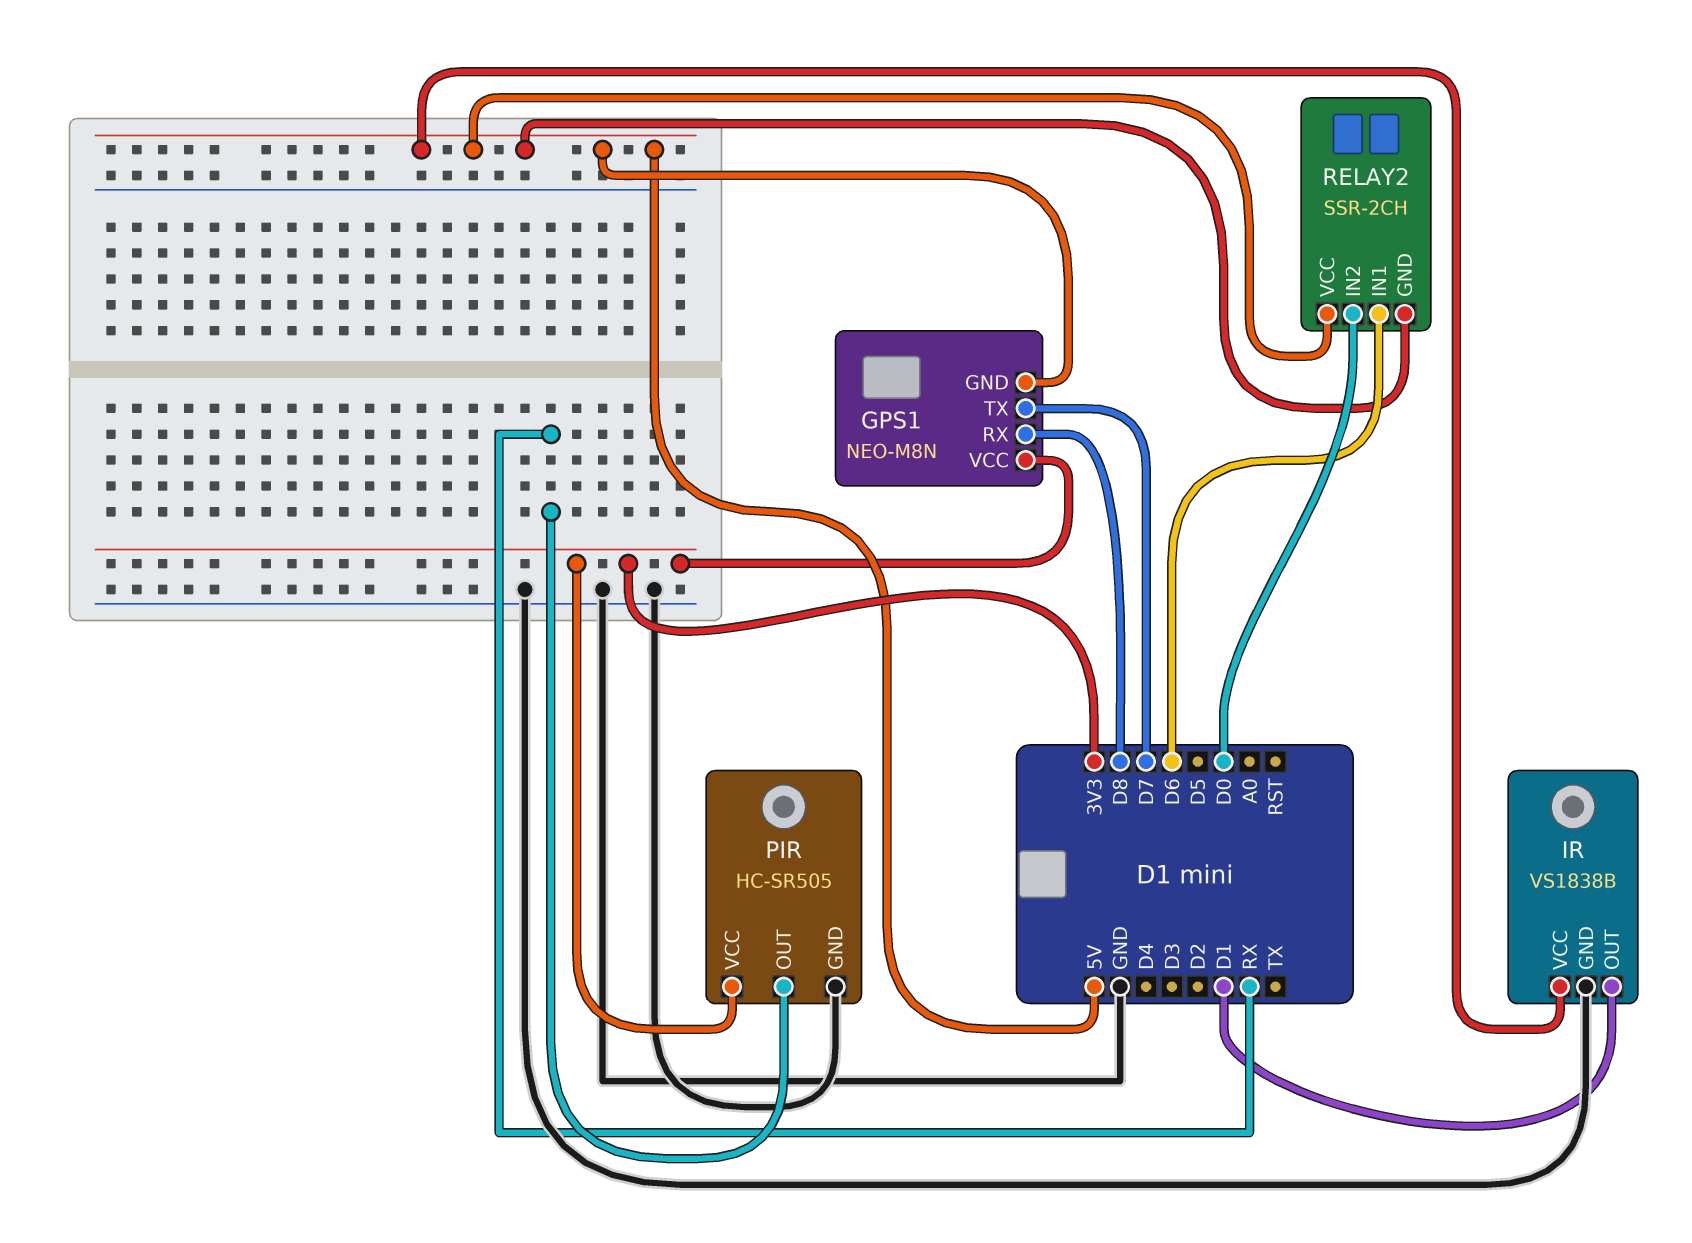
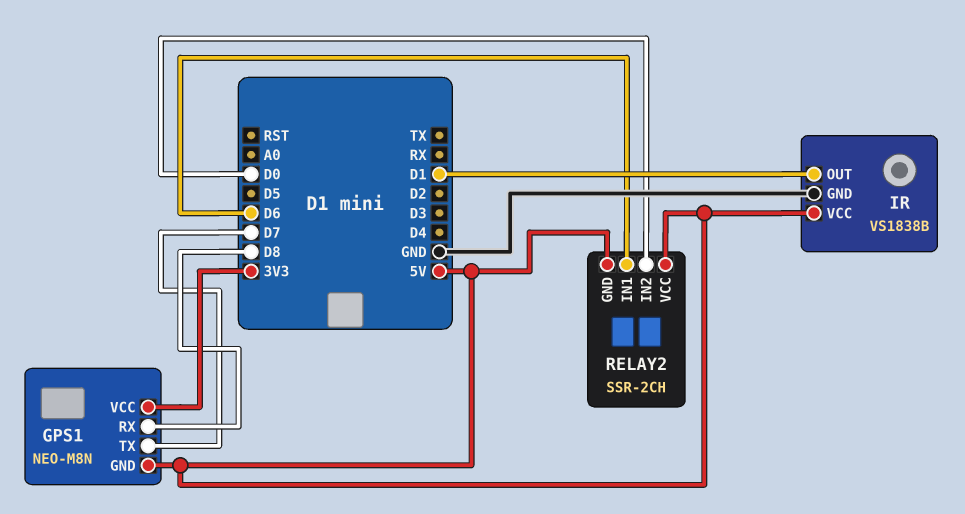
PIR: HC-SR505 -> none
PIR pin GND: GND -> none
PIR pin OUT: RX -> none
PIR pin VCC: 3V3 -> none

